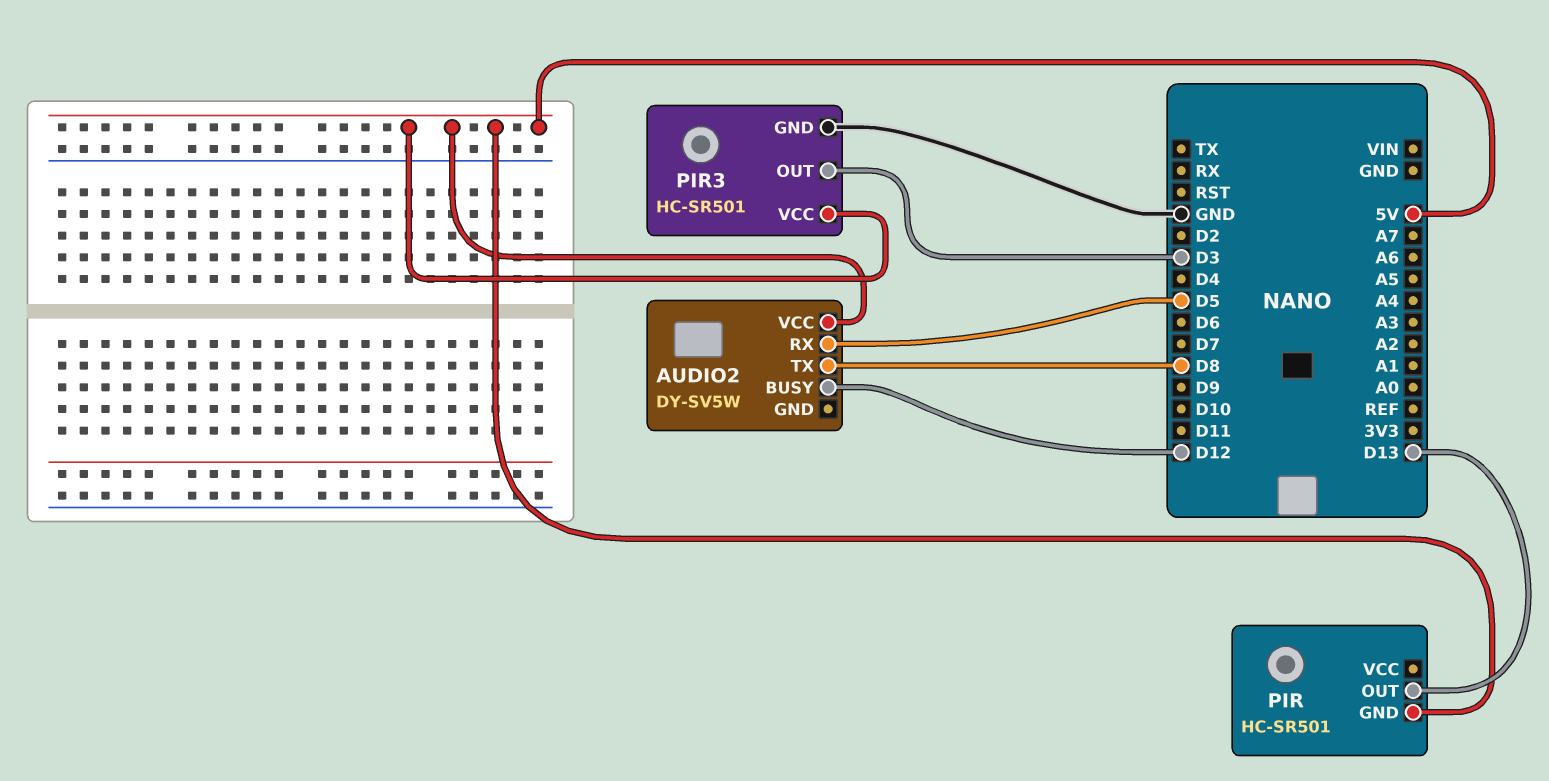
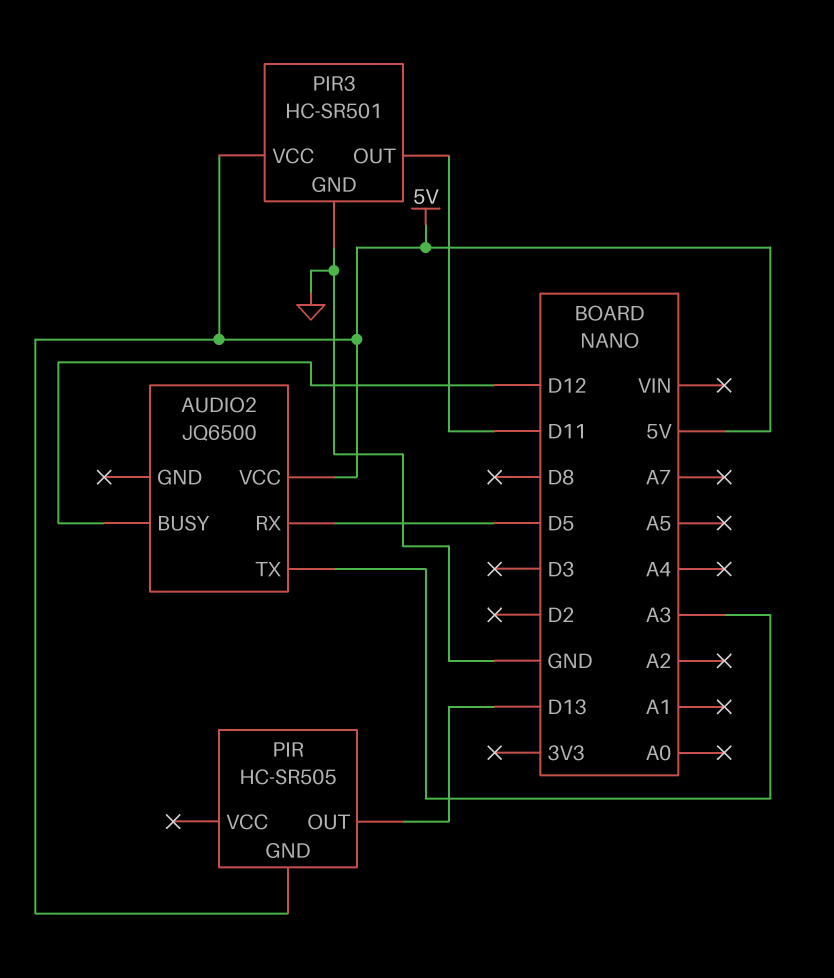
AUDIO2: DY-SV5W -> JQ6500
AUDIO2 pin TX: D8 -> A3
PIR: HC-SR501 -> HC-SR505
PIR3 pin OUT: D3 -> D11

